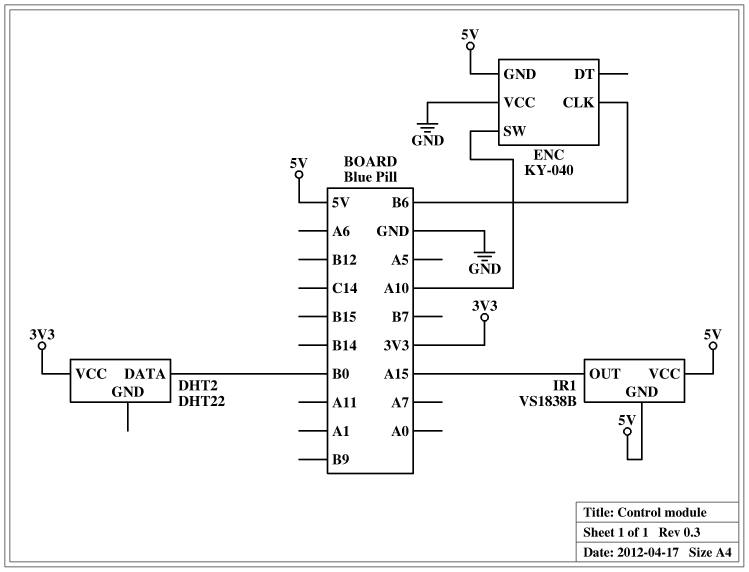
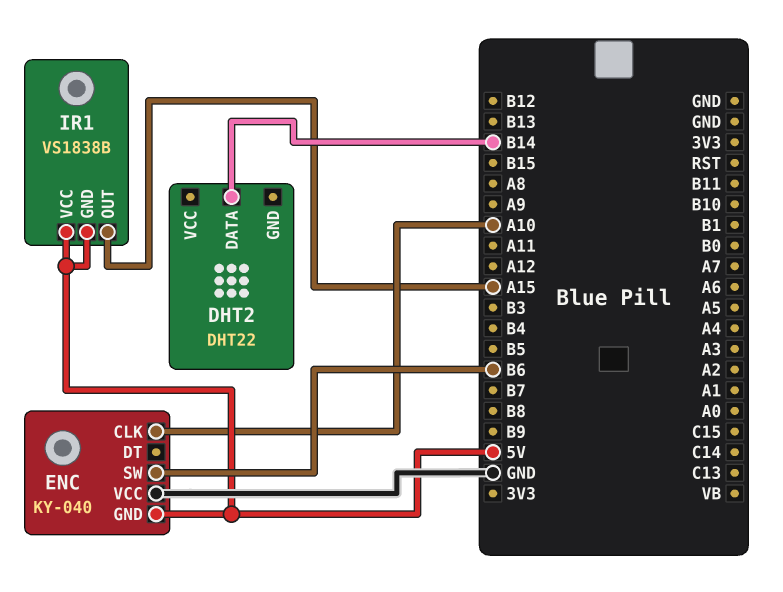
DHT2 pin DATA: B0 -> B14
DHT2 pin VCC: 3V3 -> none
ENC pin CLK: B6 -> A10
ENC pin SW: A10 -> B6

